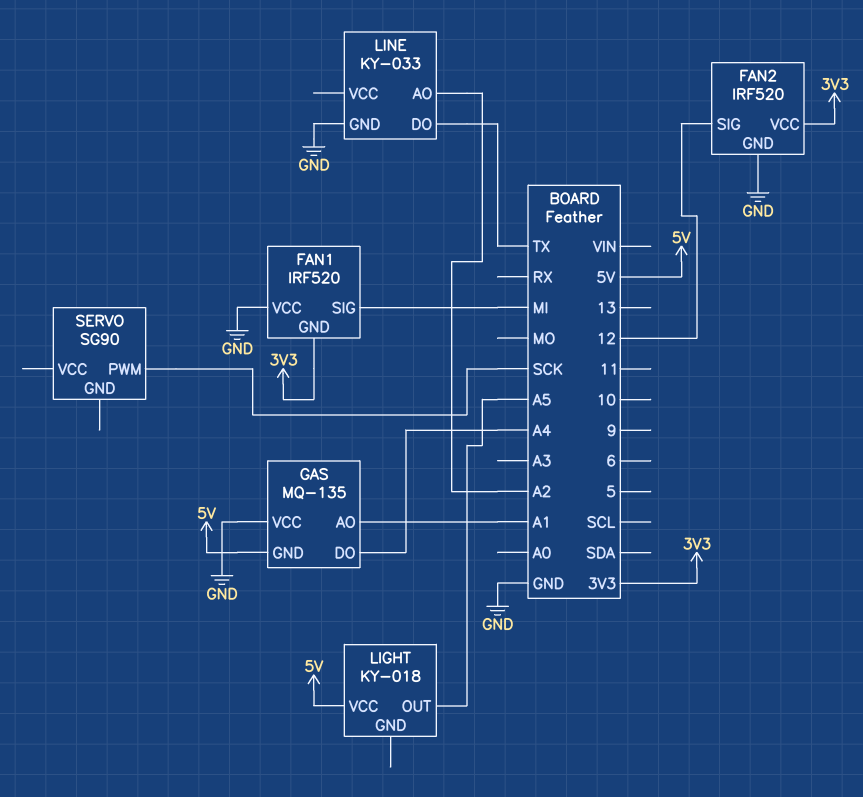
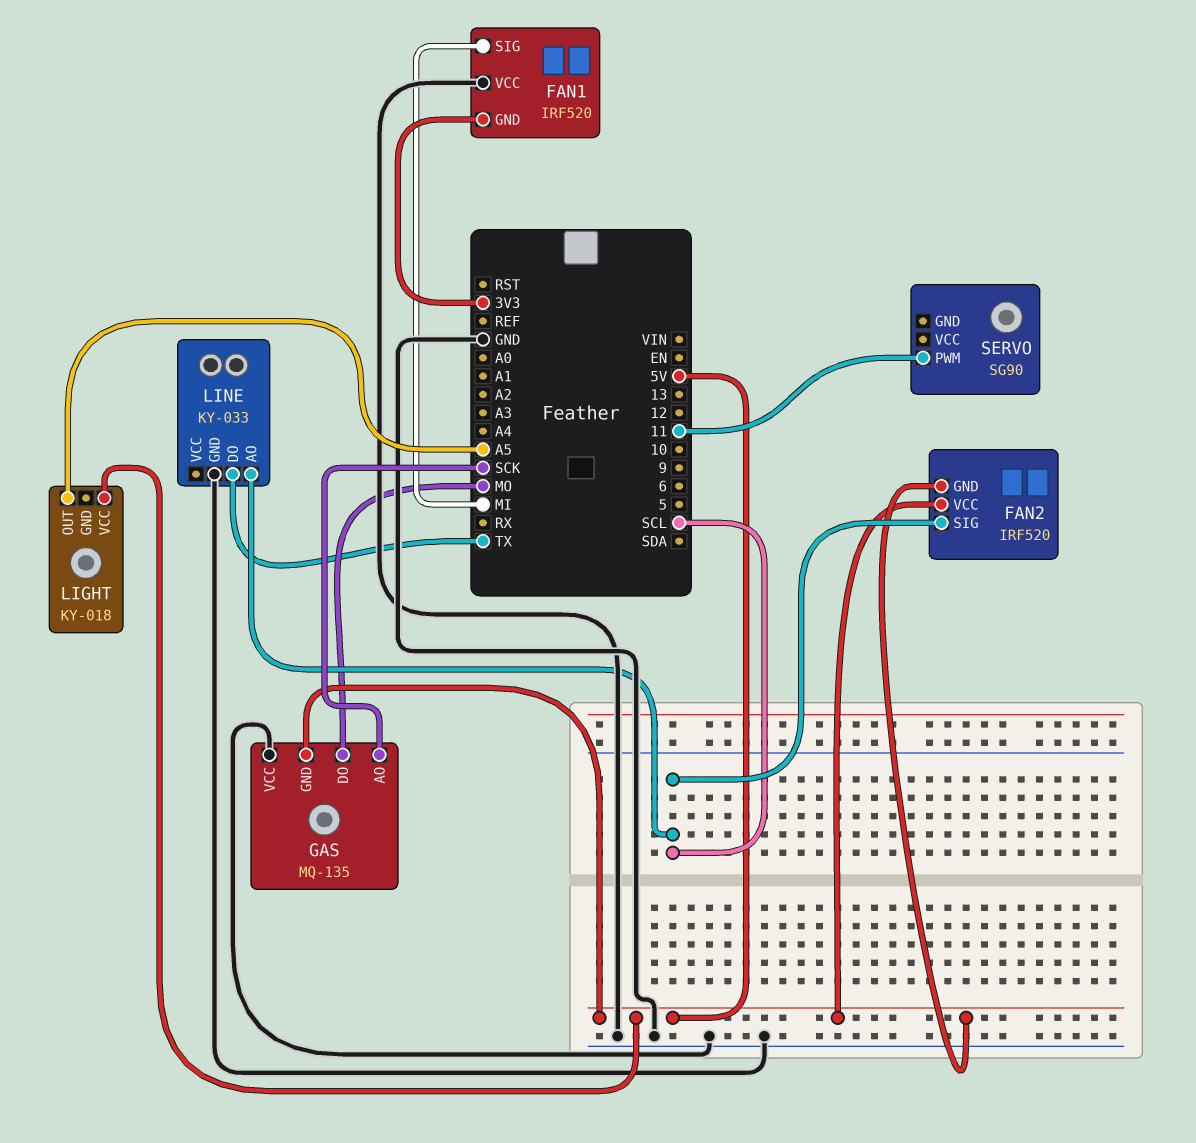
FAN2 pin GND: GND -> 5V
FAN2 pin SIG: 12 -> SCL
FAN2 pin VCC: 3V3 -> 5V
GAS pin AO: A1 -> SCK
GAS pin DO: A4 -> MO
LINE pin AO: A2 -> SCL
SERVO pin PWM: SCK -> 11

